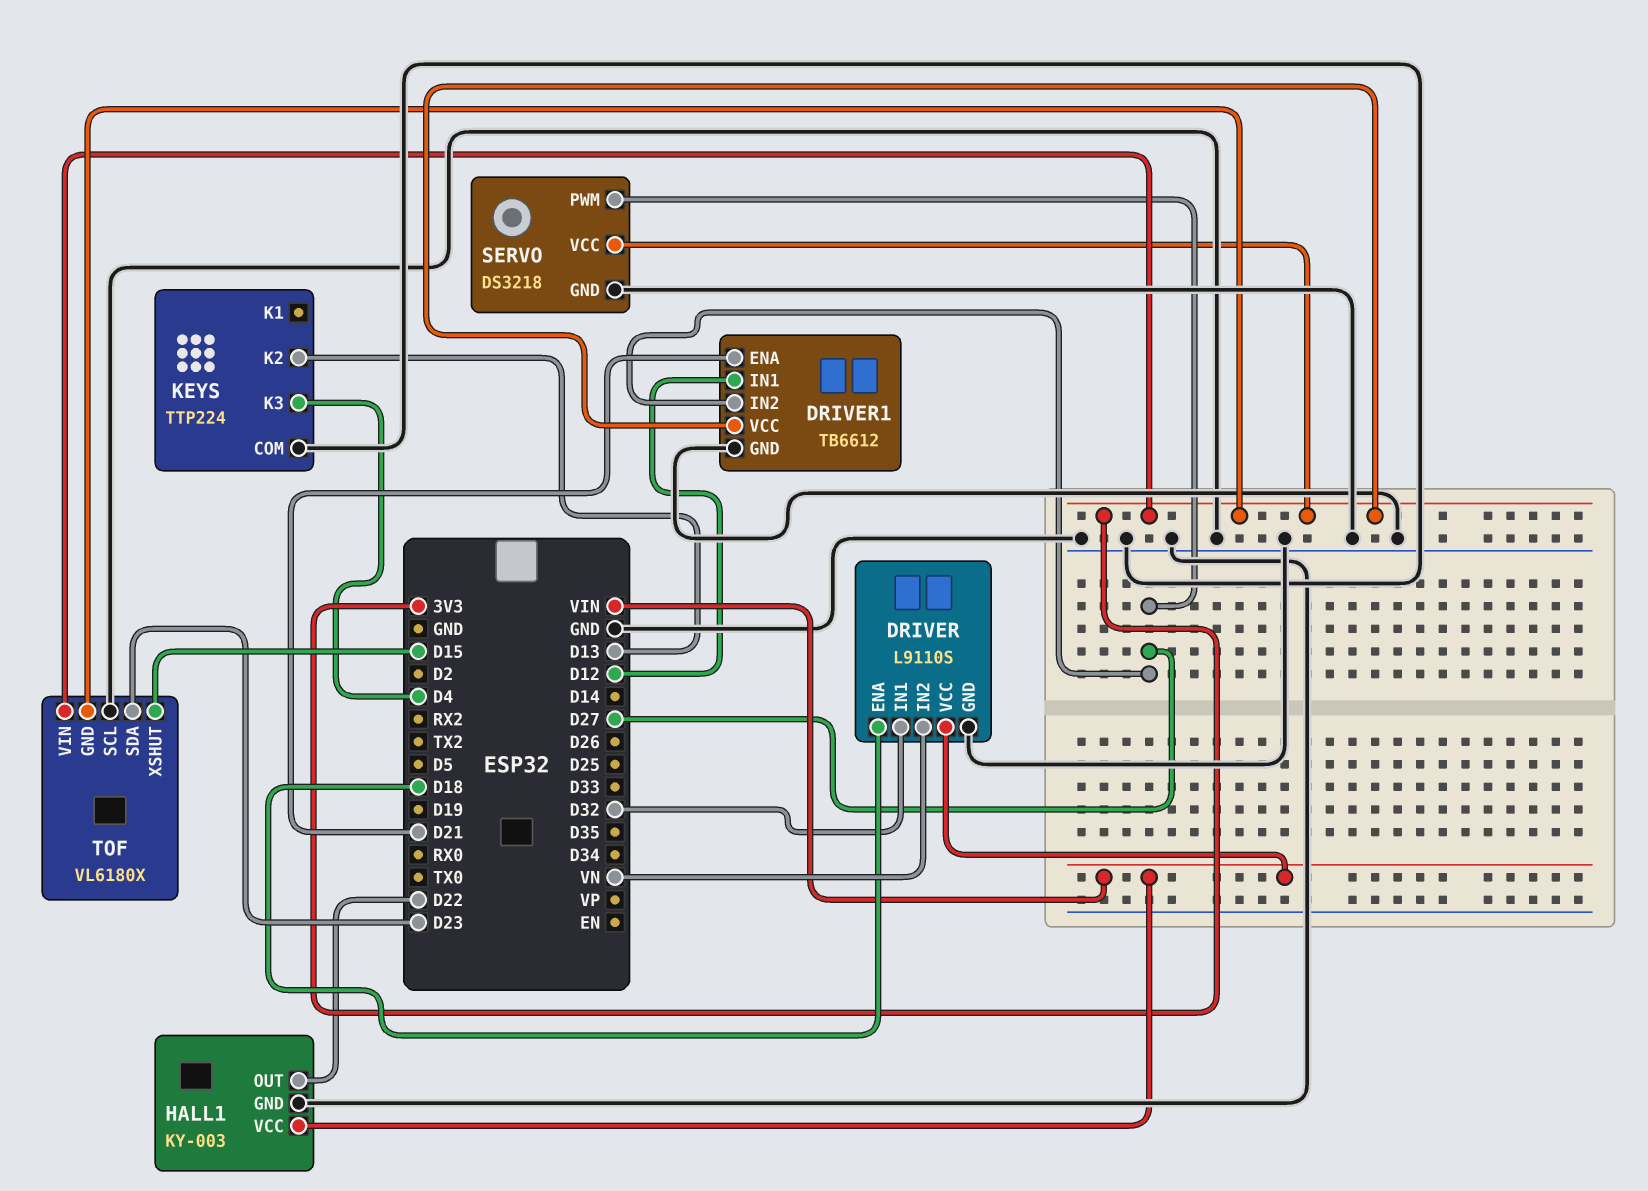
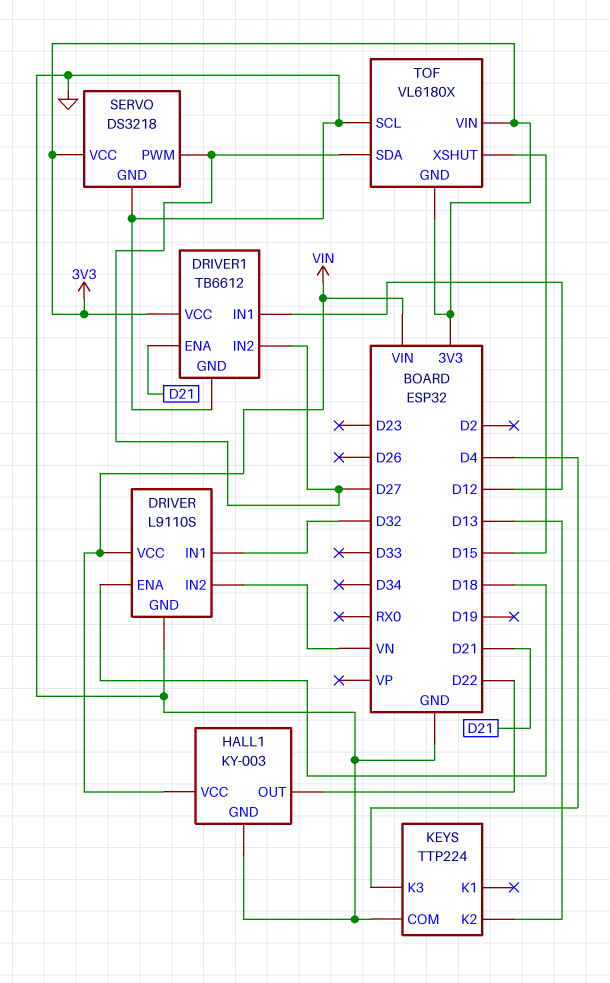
TOF pin SDA: D23 -> D27

